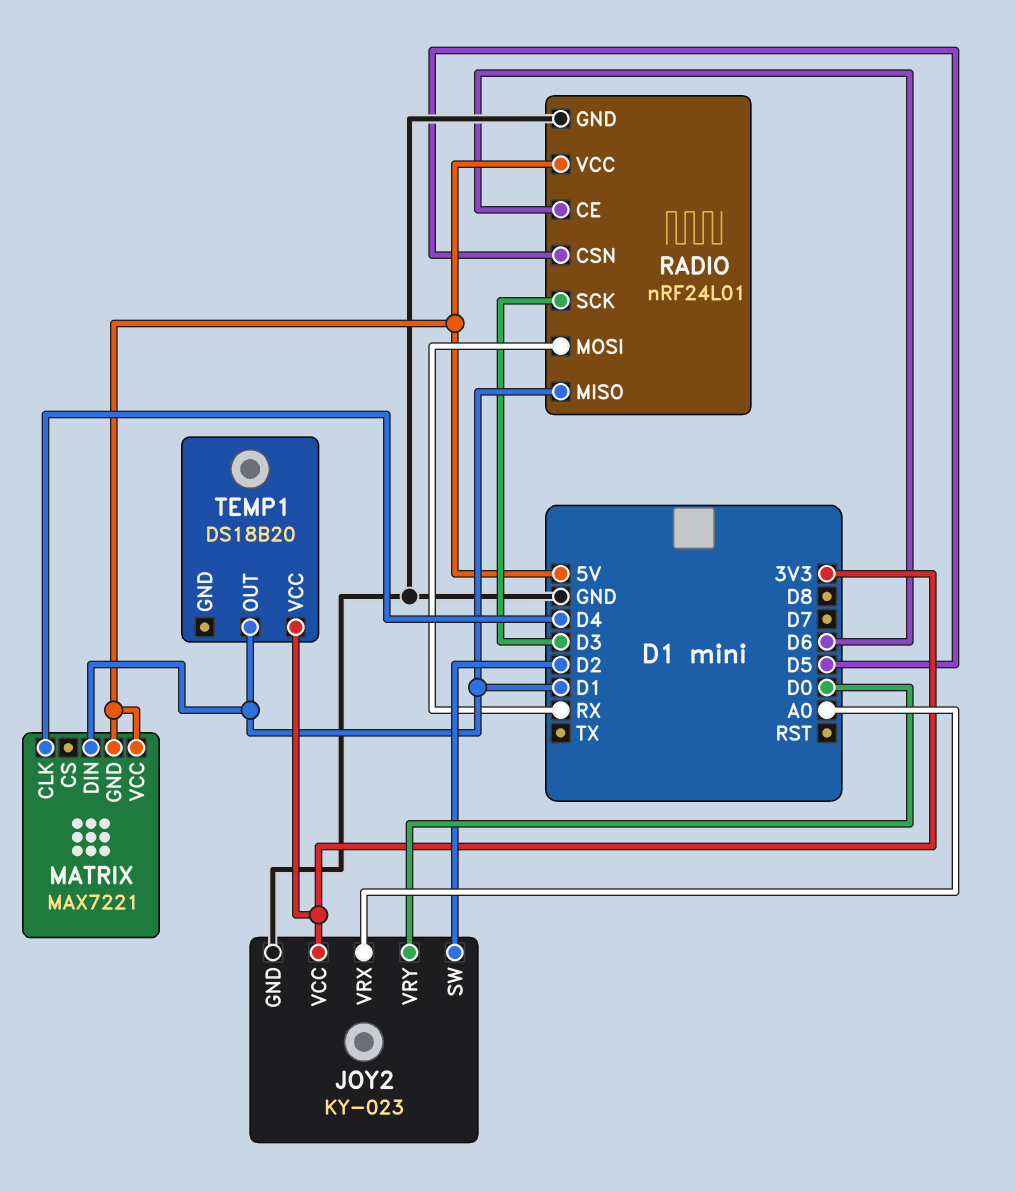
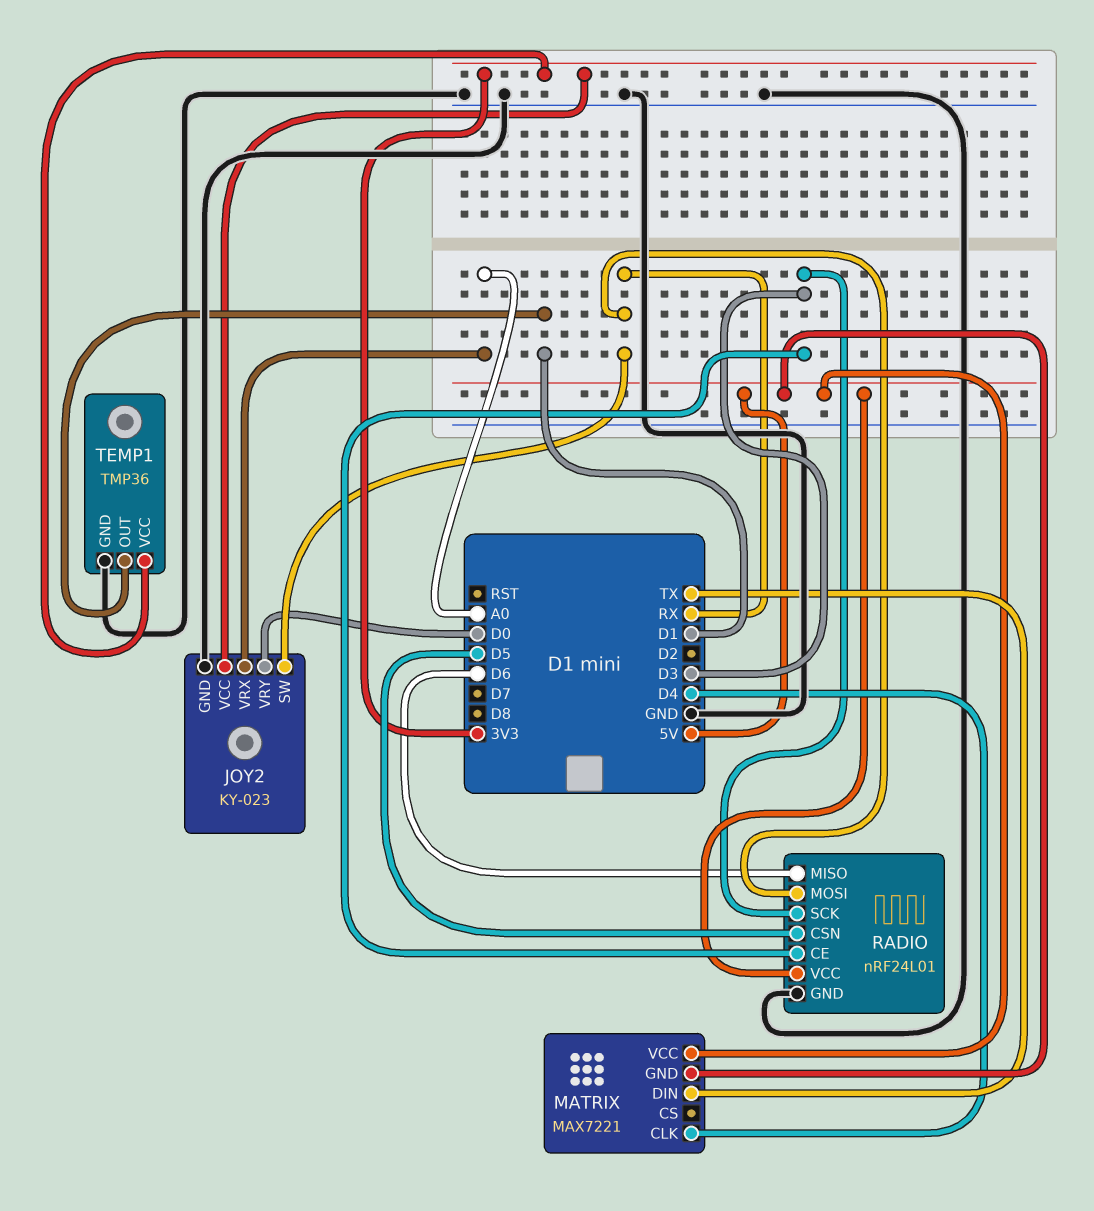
JOY2 pin SW: D2 -> RX
MATRIX pin DIN: D1 -> TX
RADIO pin CE: D6 -> D3
RADIO pin MISO: D1 -> D6
TEMP1: DS18B20 -> TMP36
TEMP1 pin GND: none -> GND

